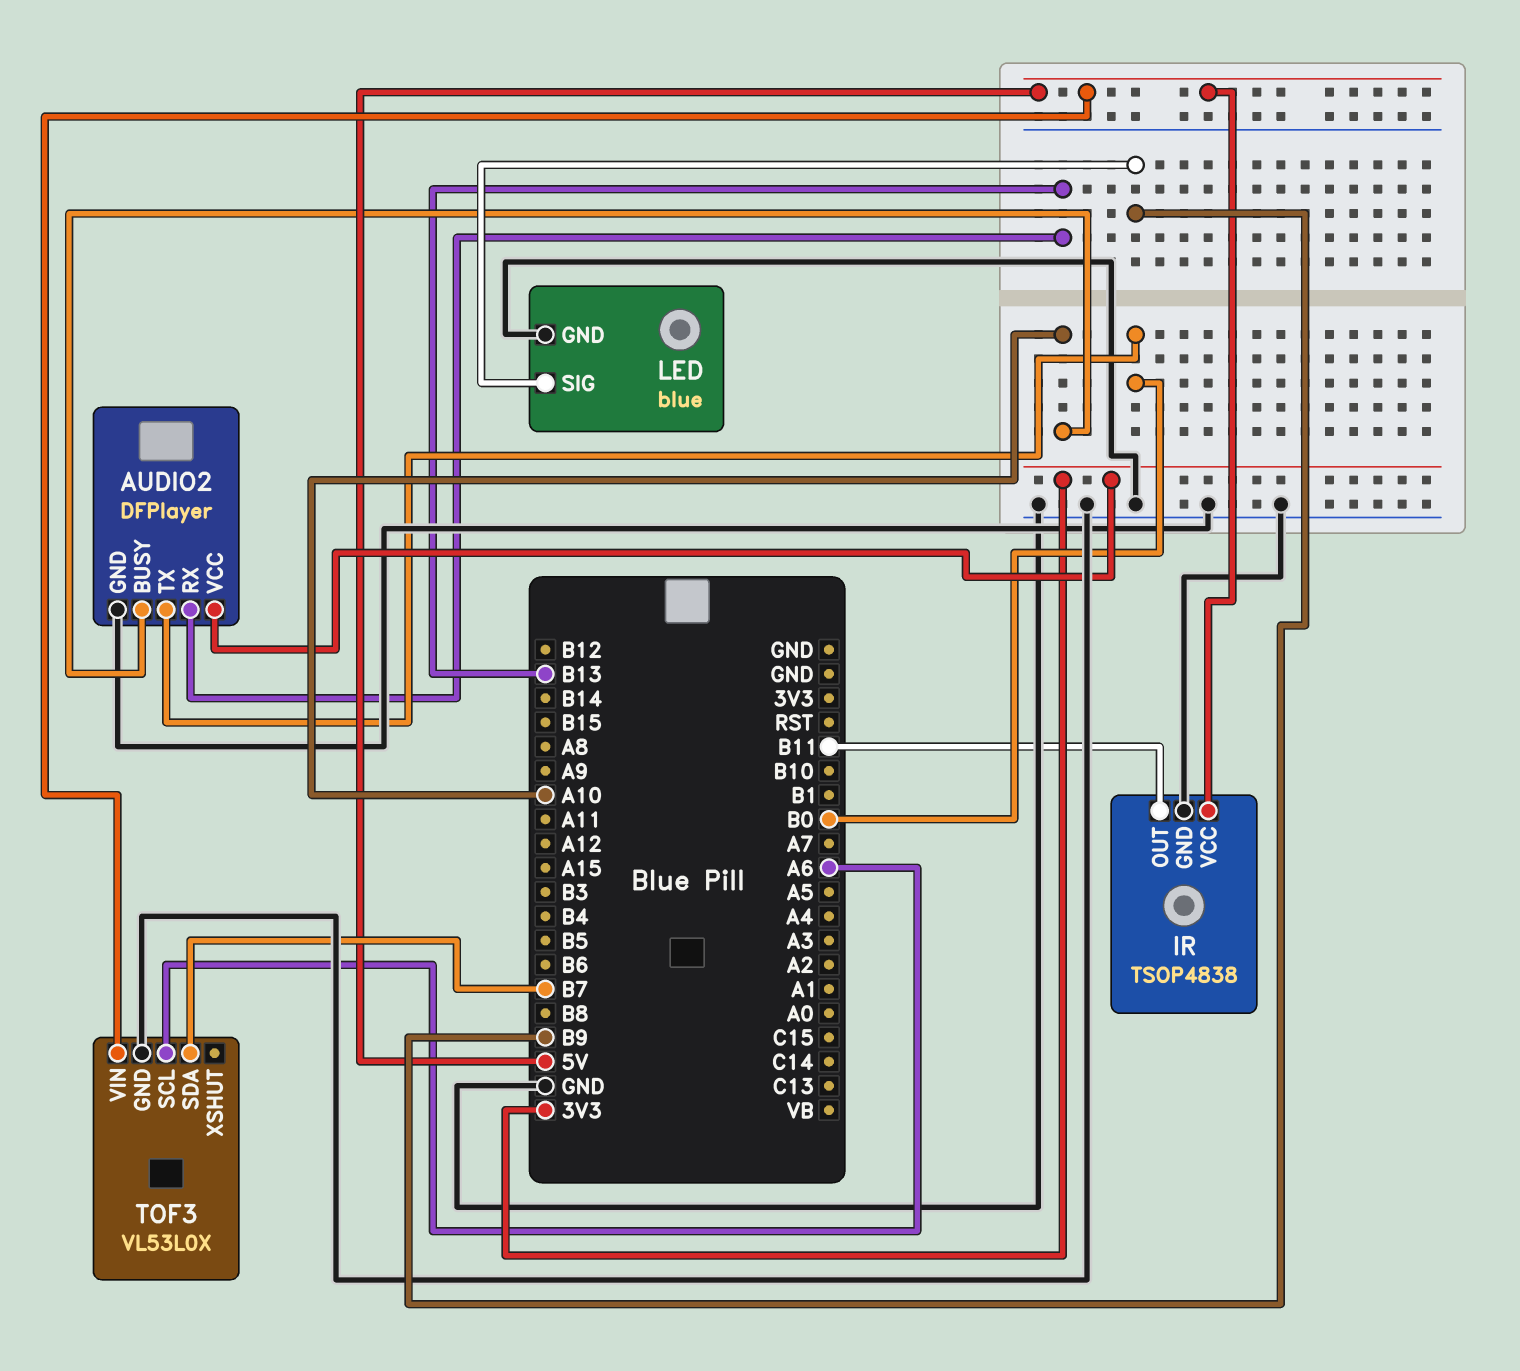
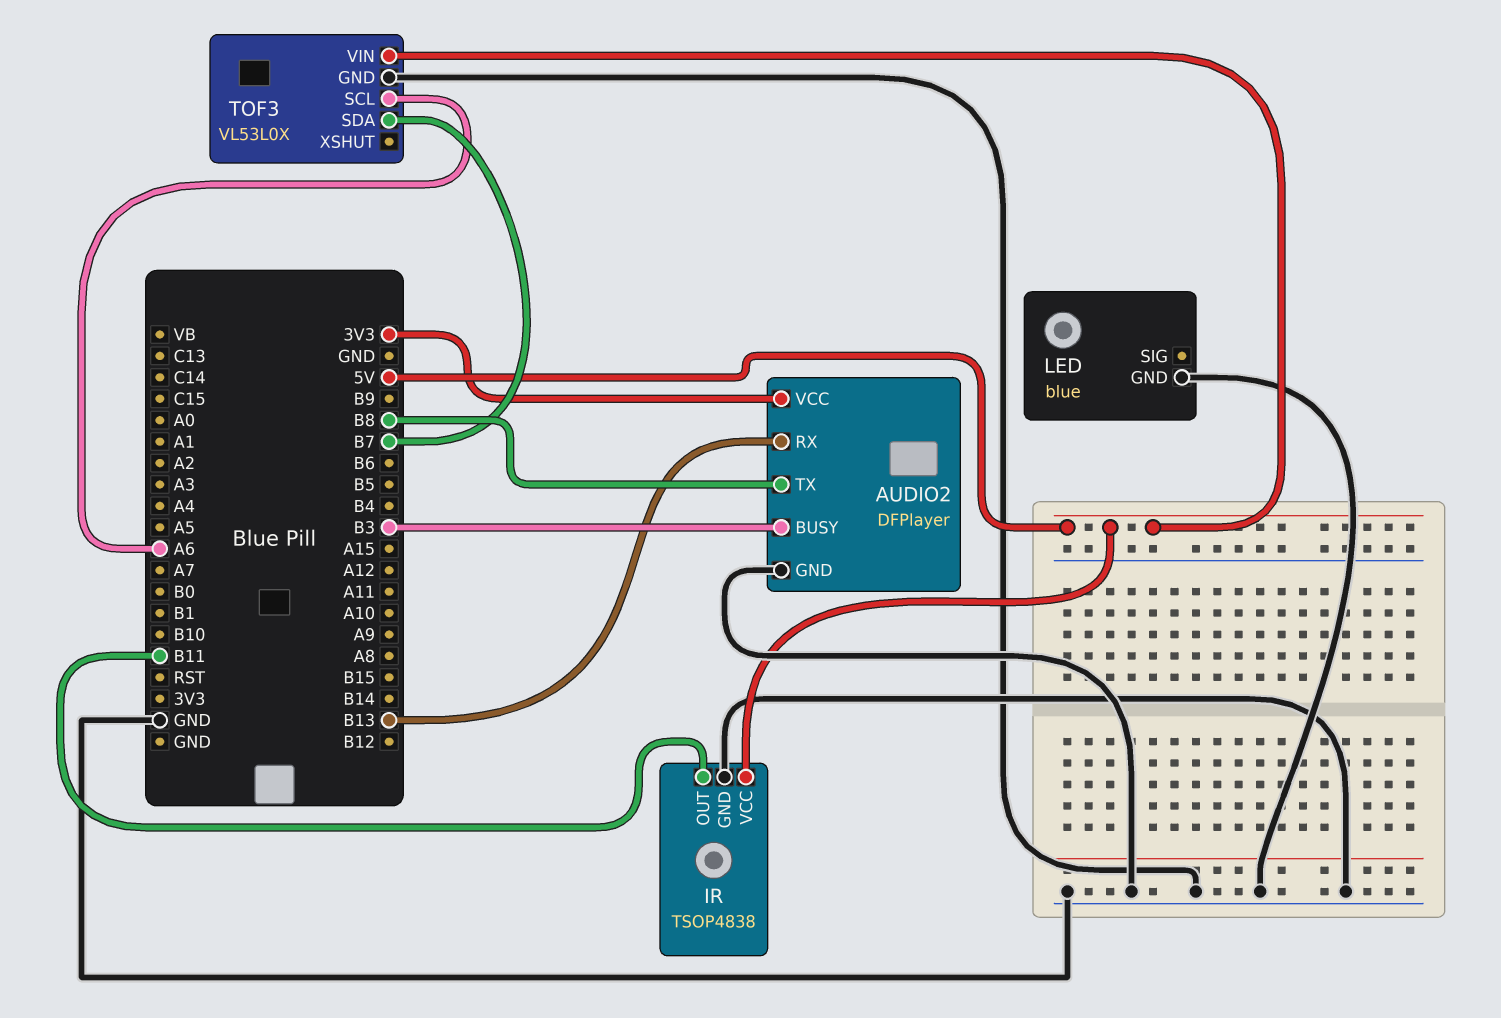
AUDIO2 pin BUSY: A10 -> B3
AUDIO2 pin TX: B0 -> B8
LED pin SIG: B9 -> none

